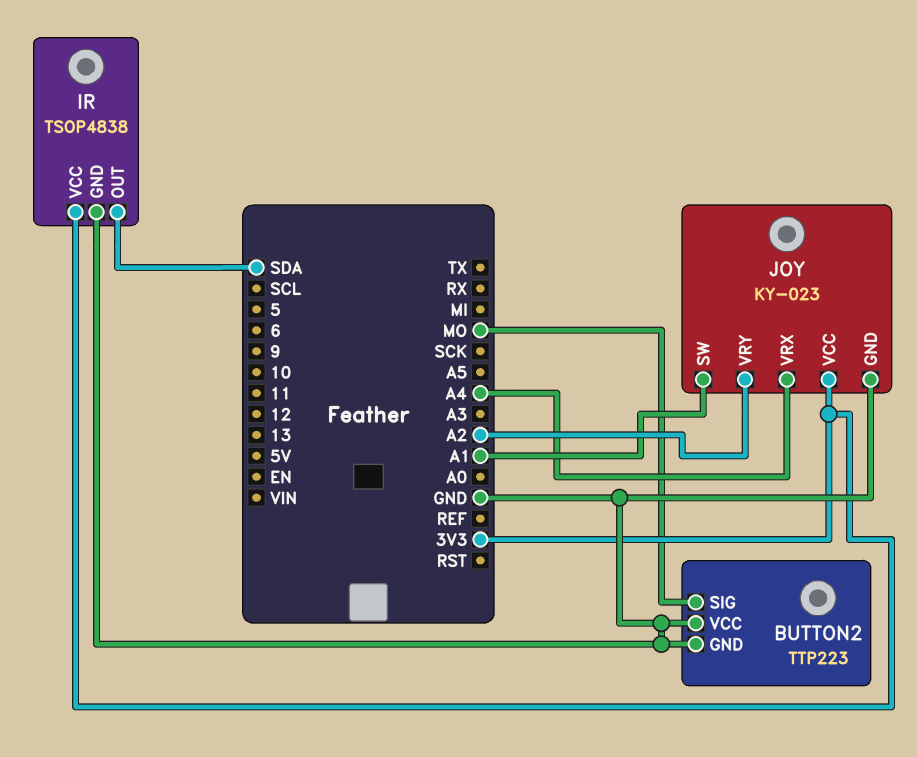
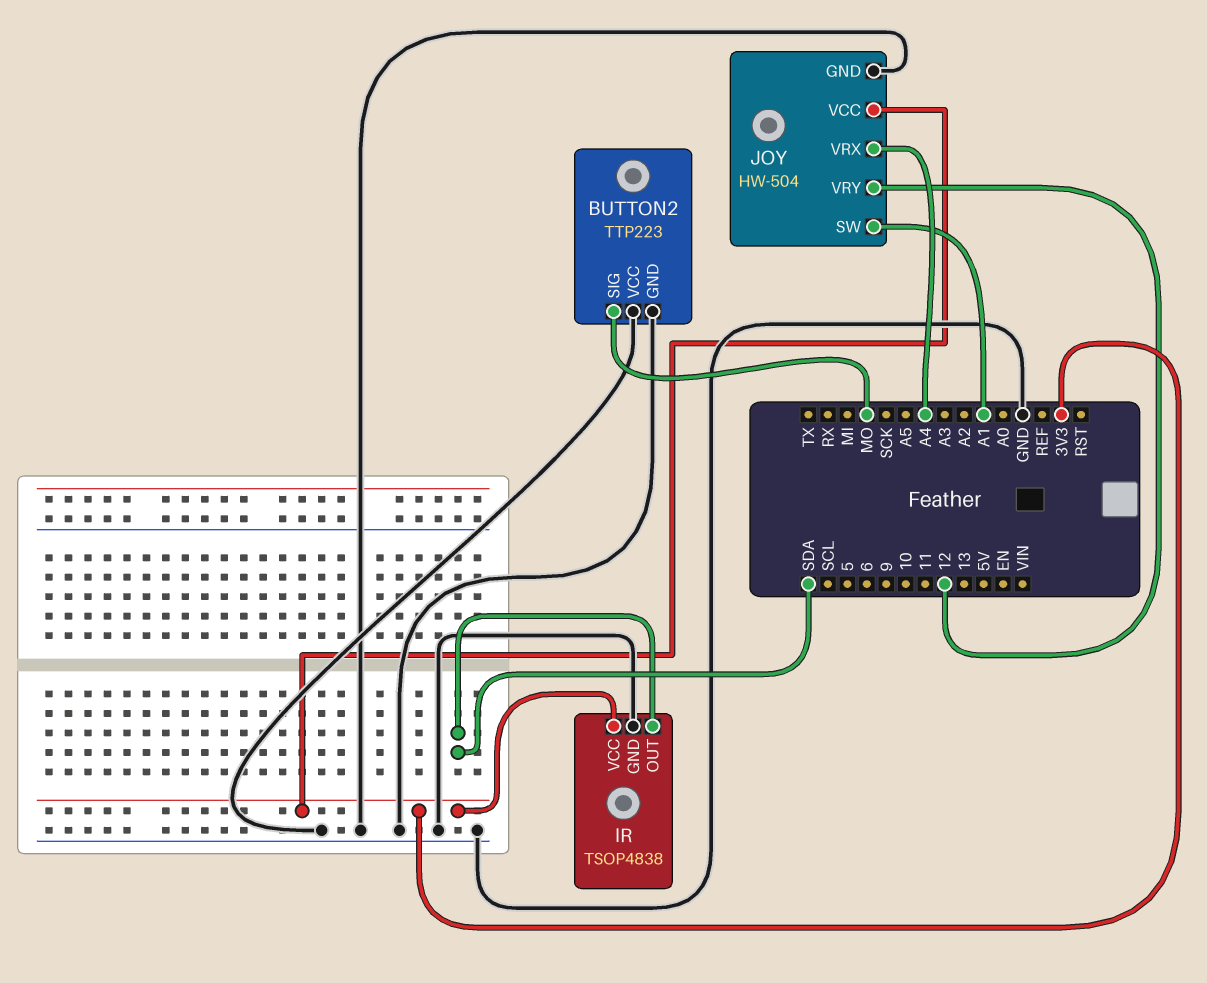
JOY: KY-023 -> HW-504
JOY pin VRY: A2 -> 12

